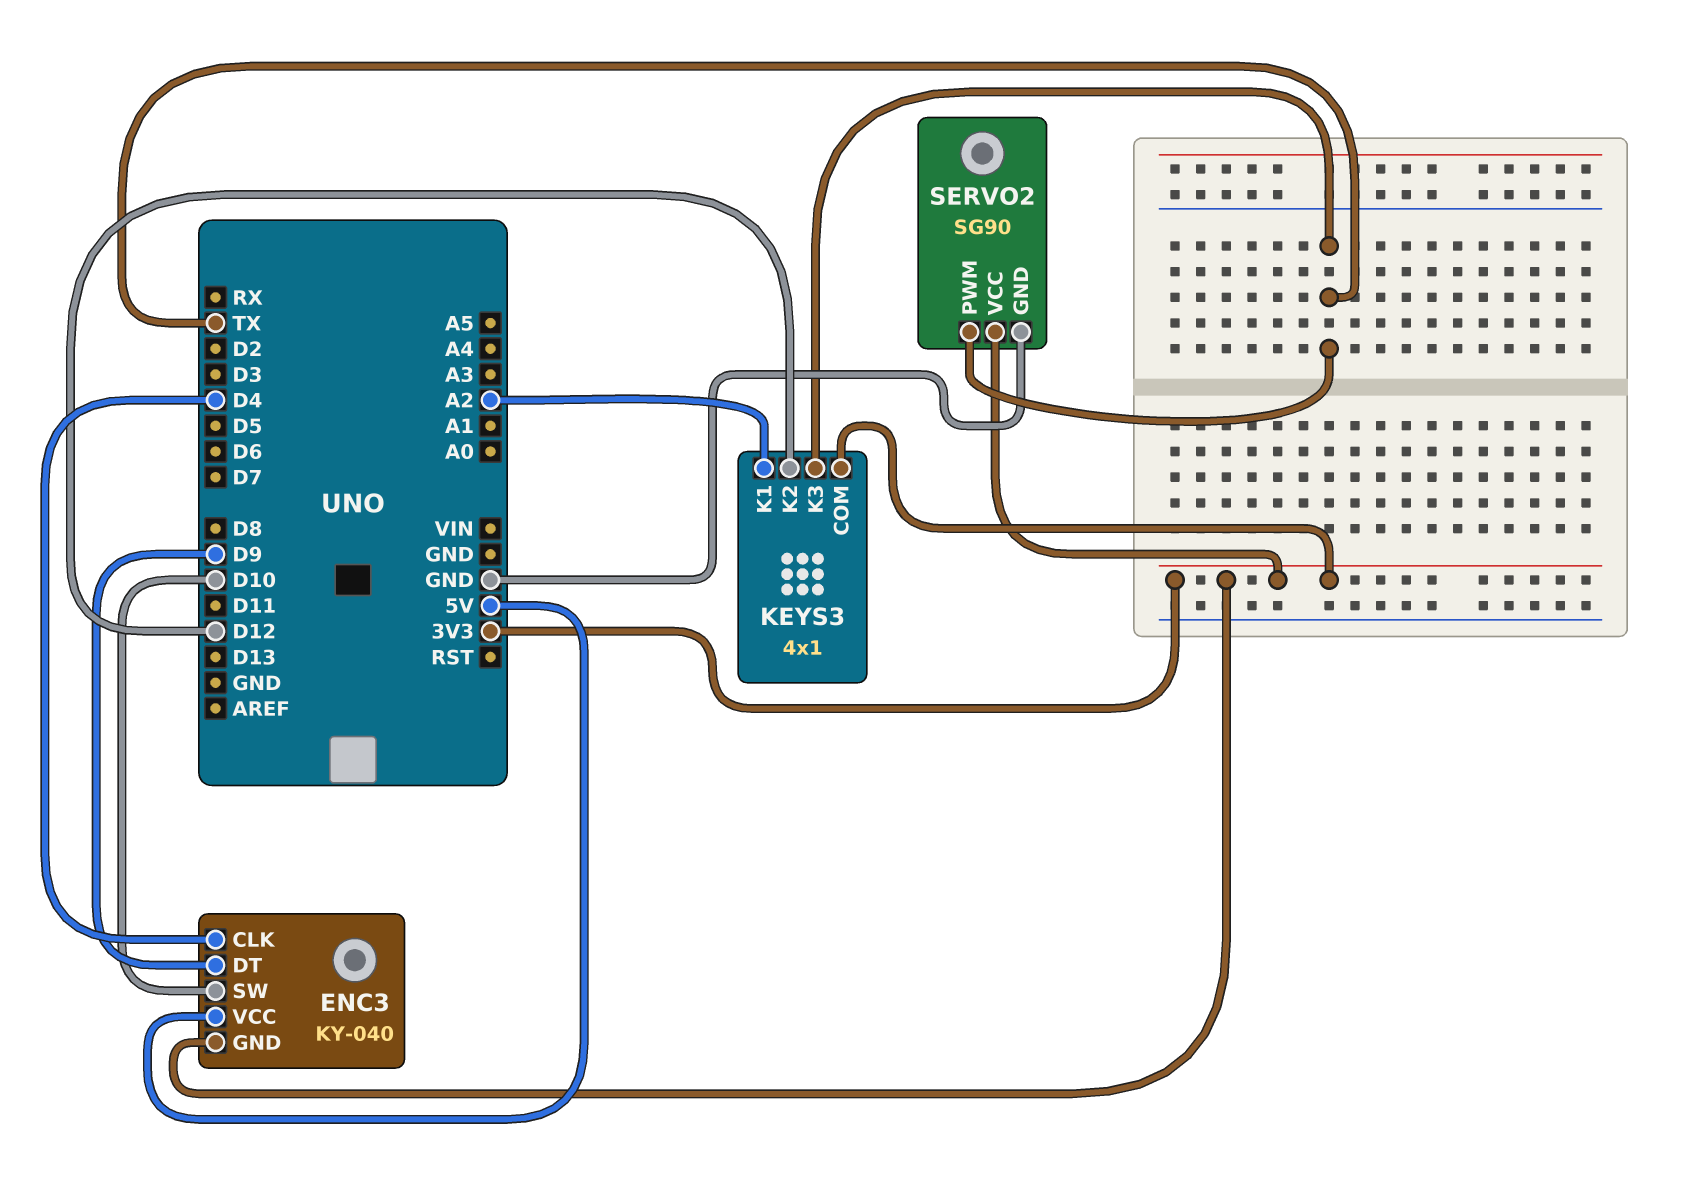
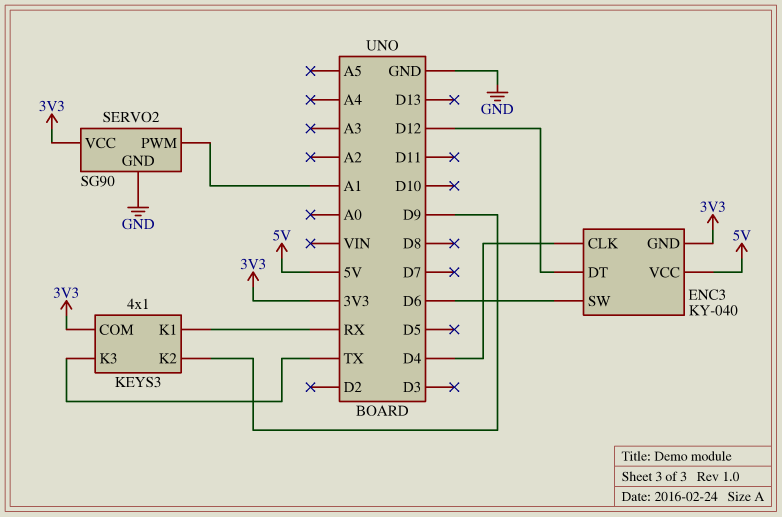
ENC3 pin DT: D9 -> D12
ENC3 pin SW: D10 -> D6
KEYS3 pin K1: A2 -> RX
KEYS3 pin K2: D12 -> D9
SERVO2 pin PWM: TX -> A1

